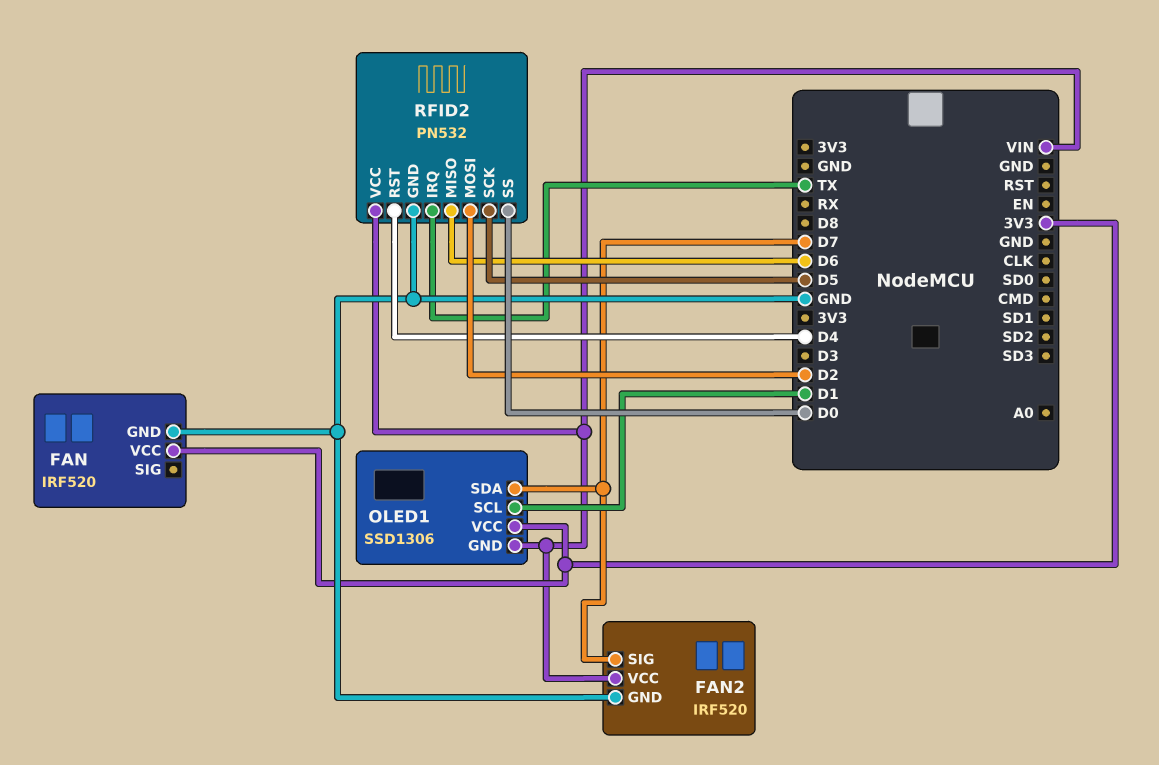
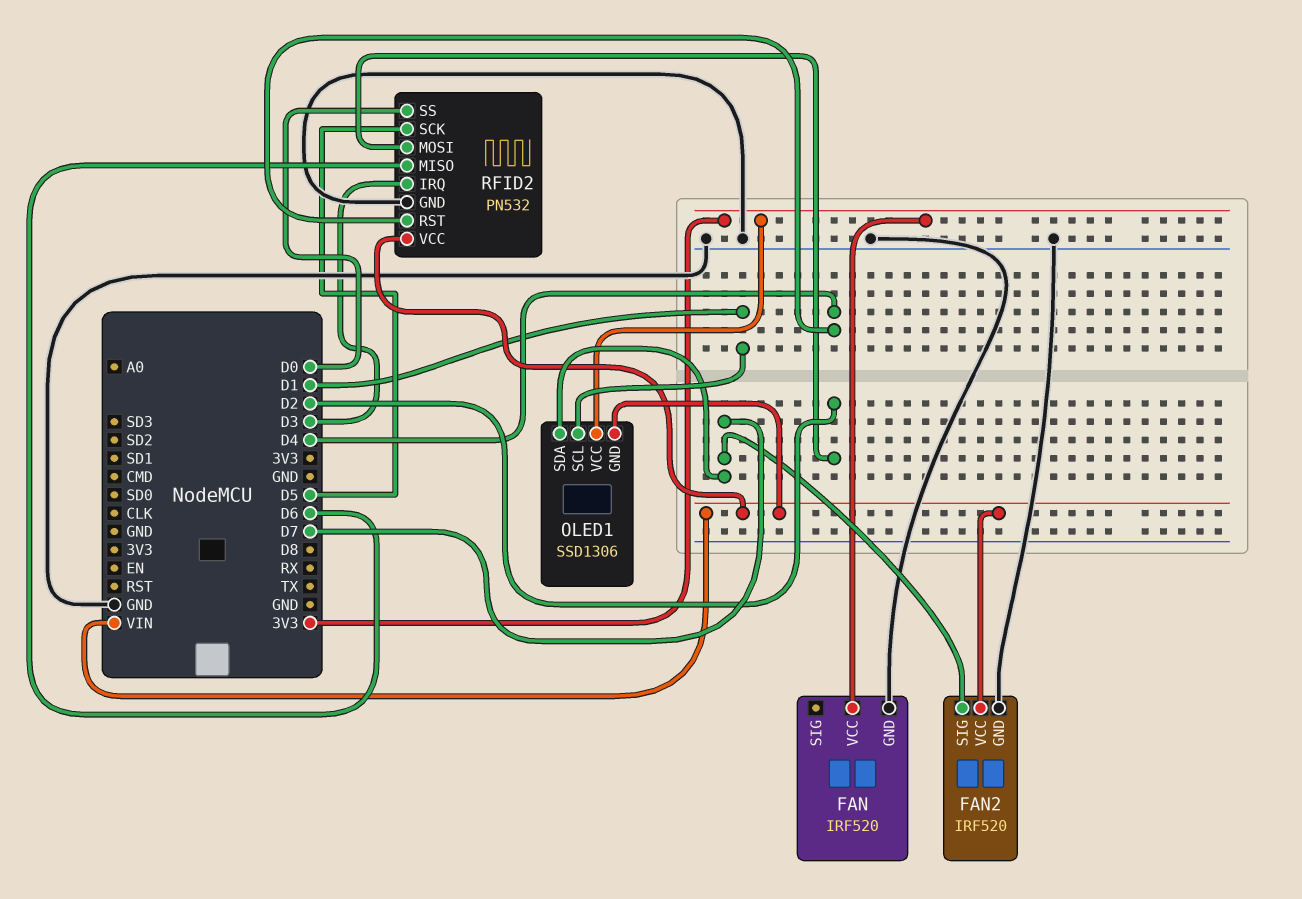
RFID2 pin IRQ: TX -> D3

